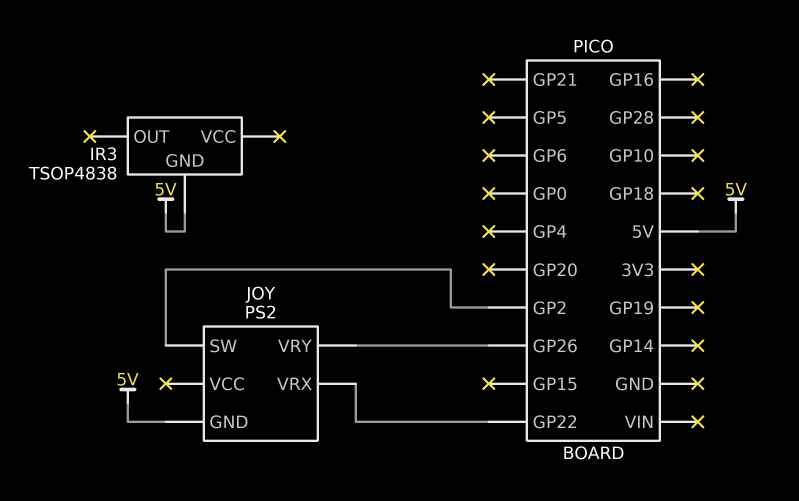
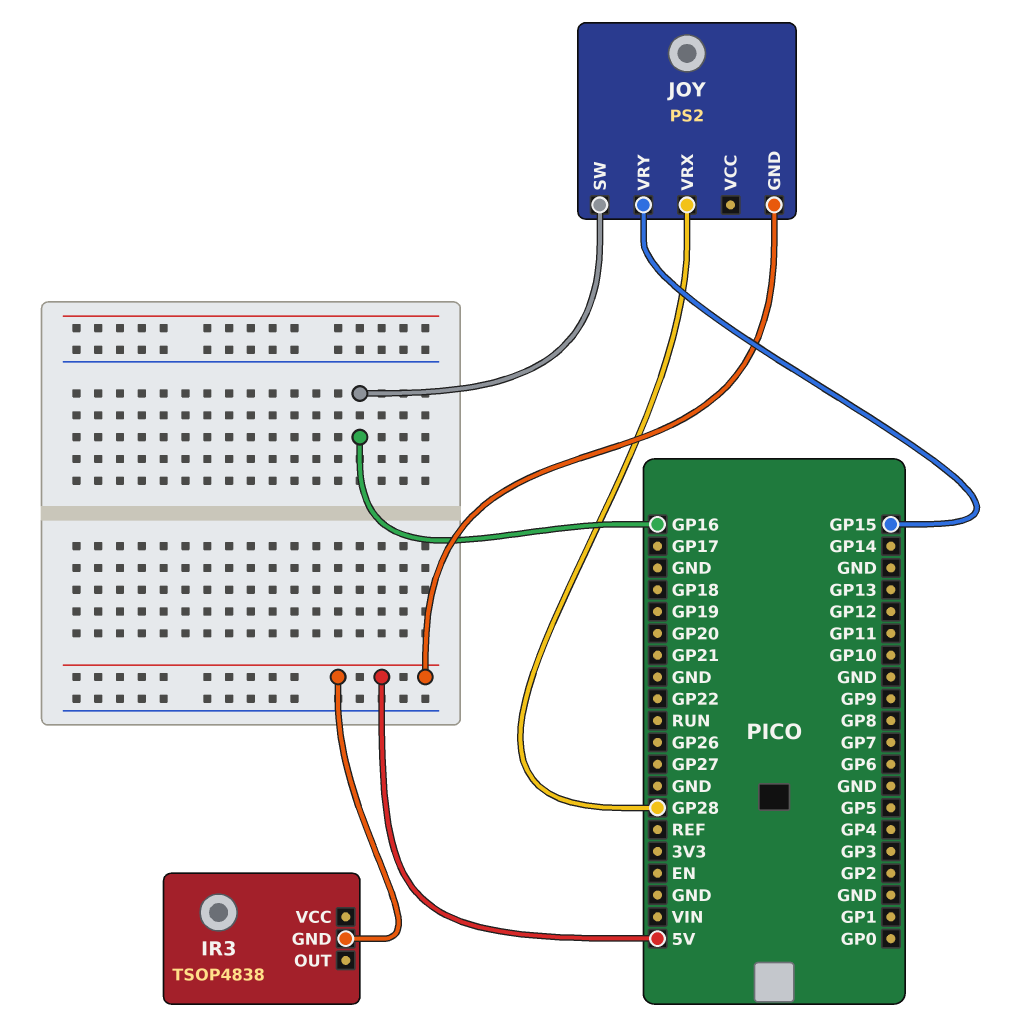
JOY pin SW: GP2 -> GP16
JOY pin VRX: GP22 -> GP28
JOY pin VRY: GP26 -> GP15

